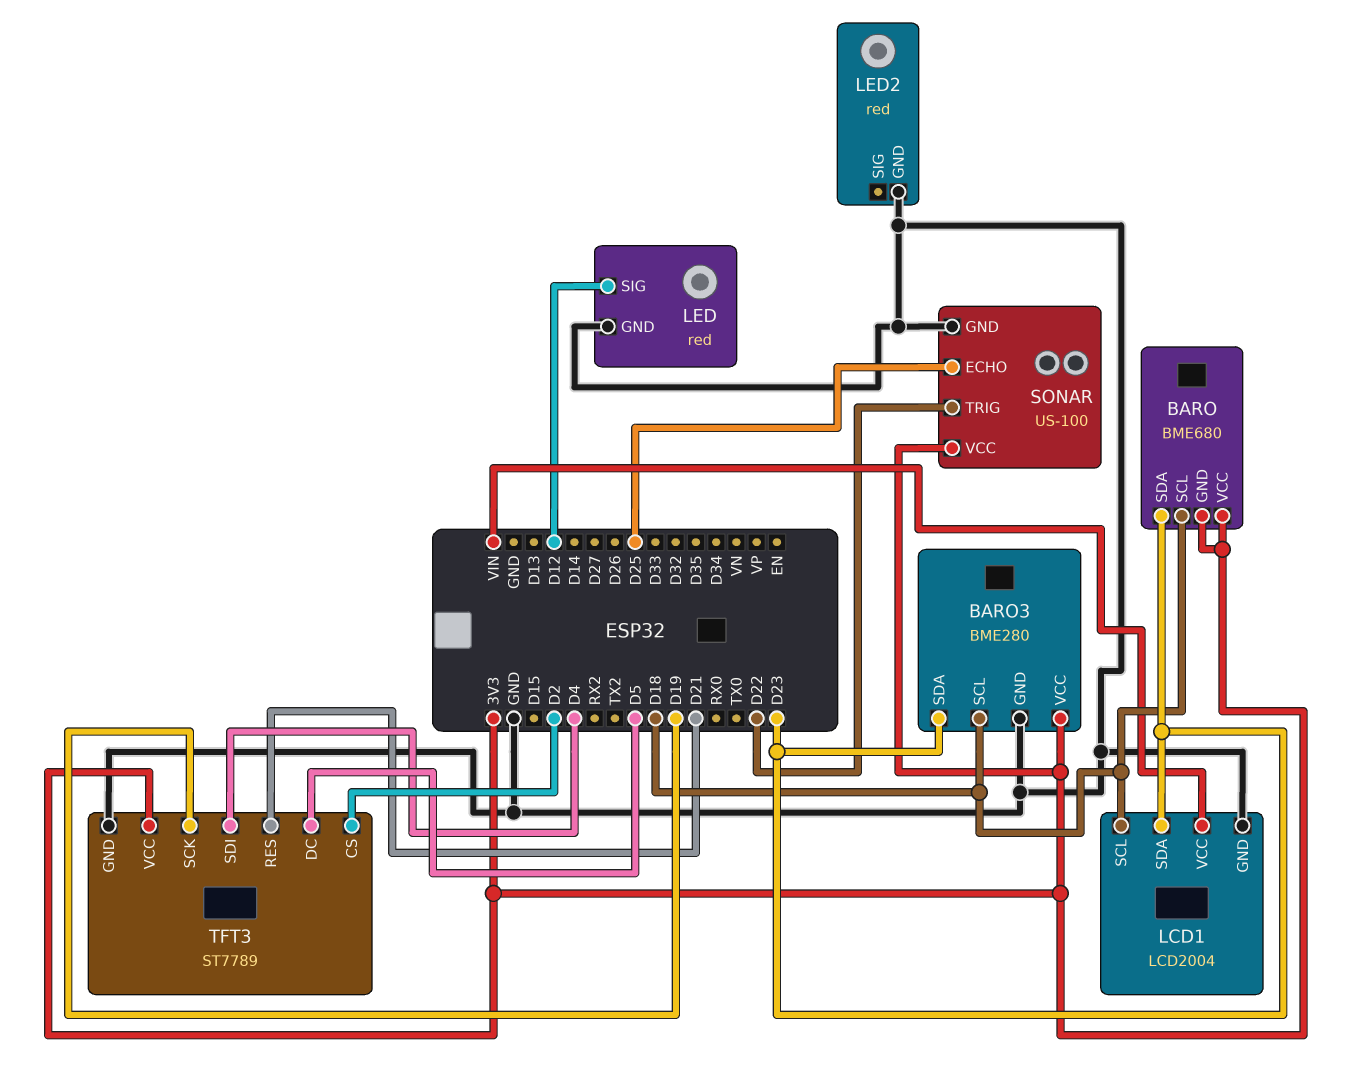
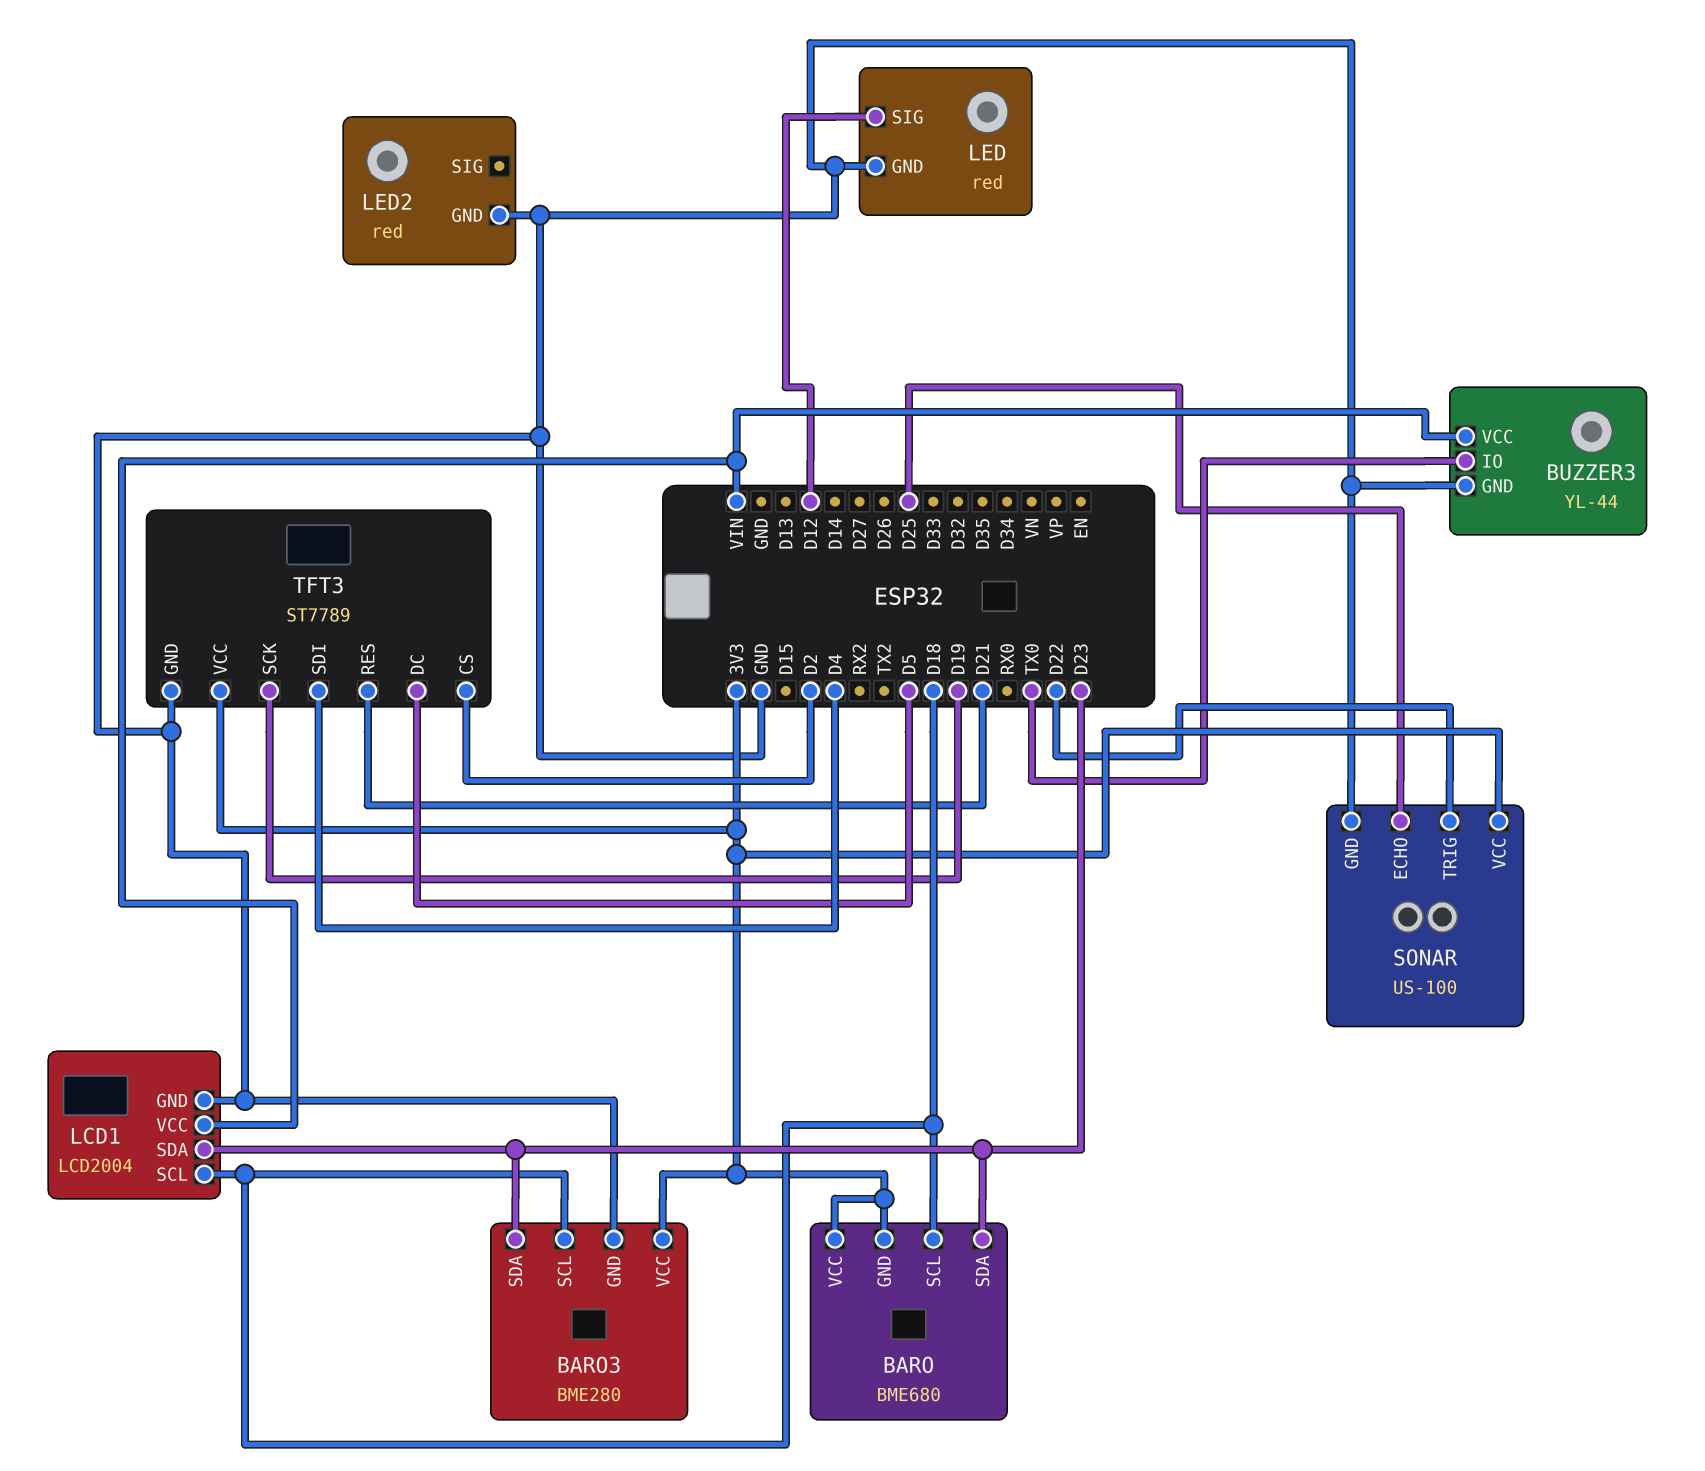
BUZZER3: none -> YL-44
BUZZER3 pin GND: none -> GND
BUZZER3 pin IO: none -> TX0
BUZZER3 pin VCC: none -> VIN

